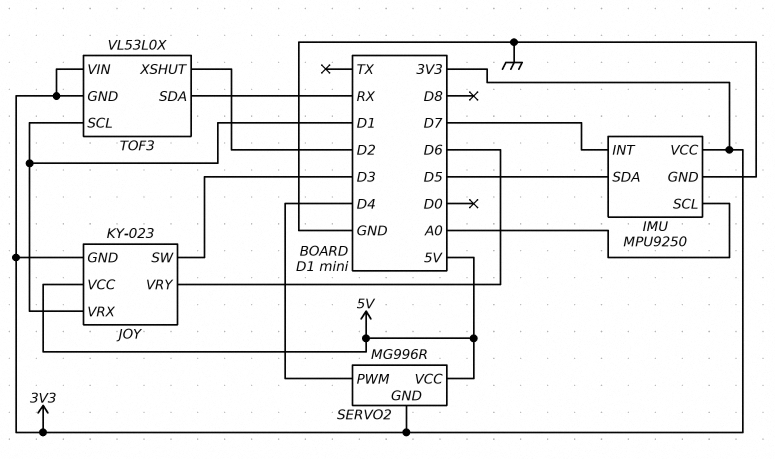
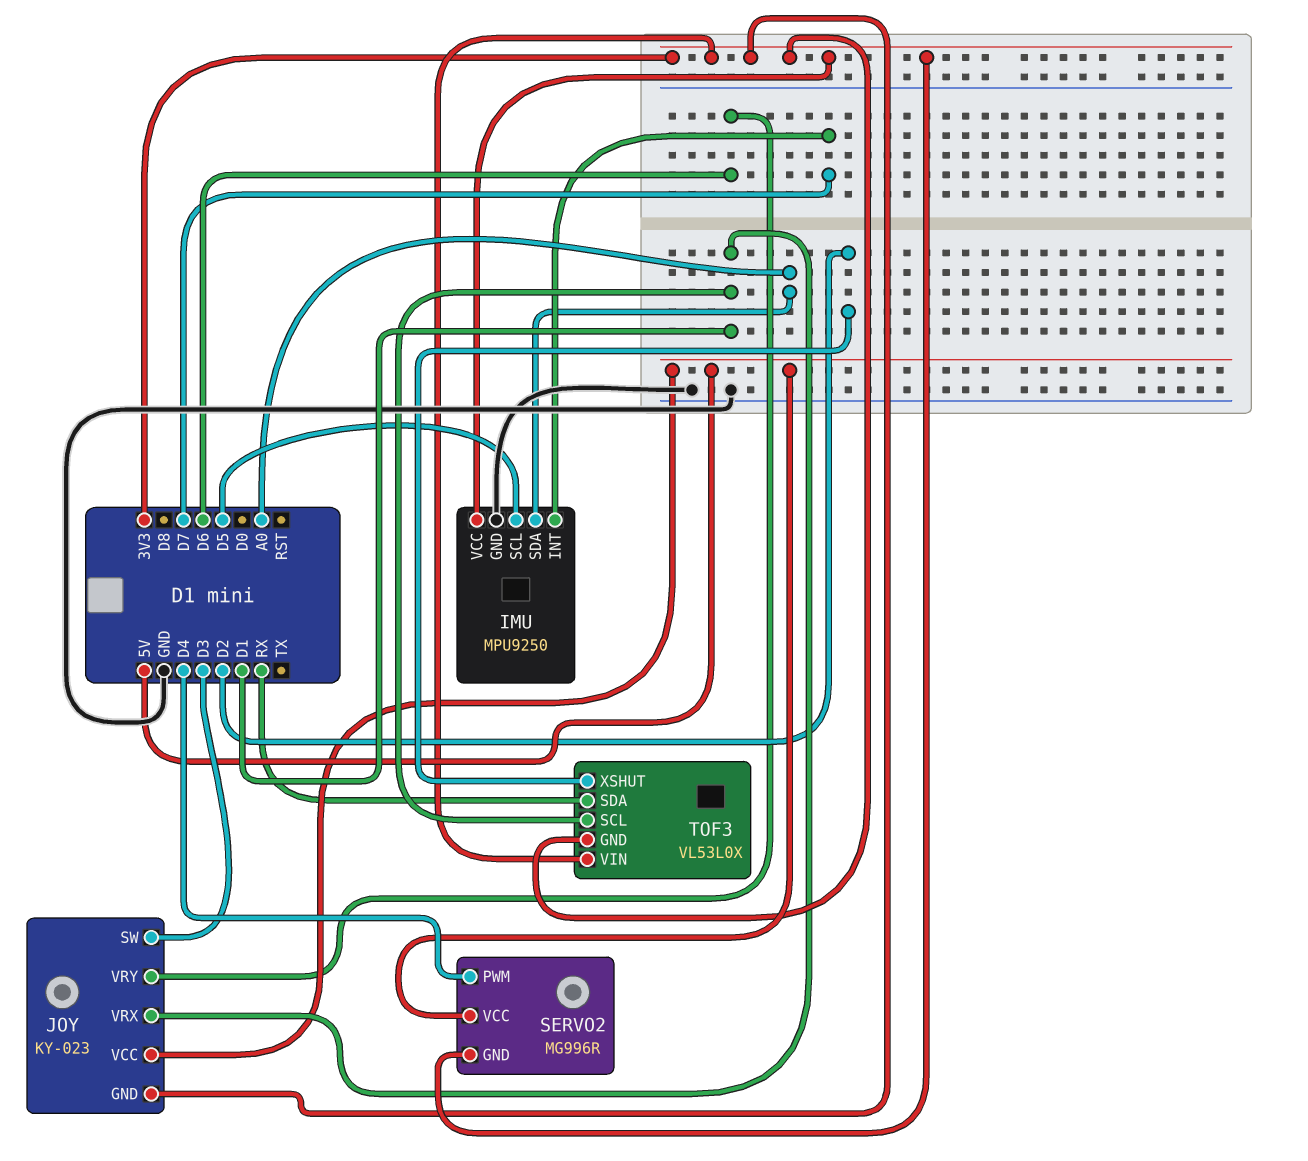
IMU pin SCL: A0 -> D5
IMU pin SDA: D5 -> A0

